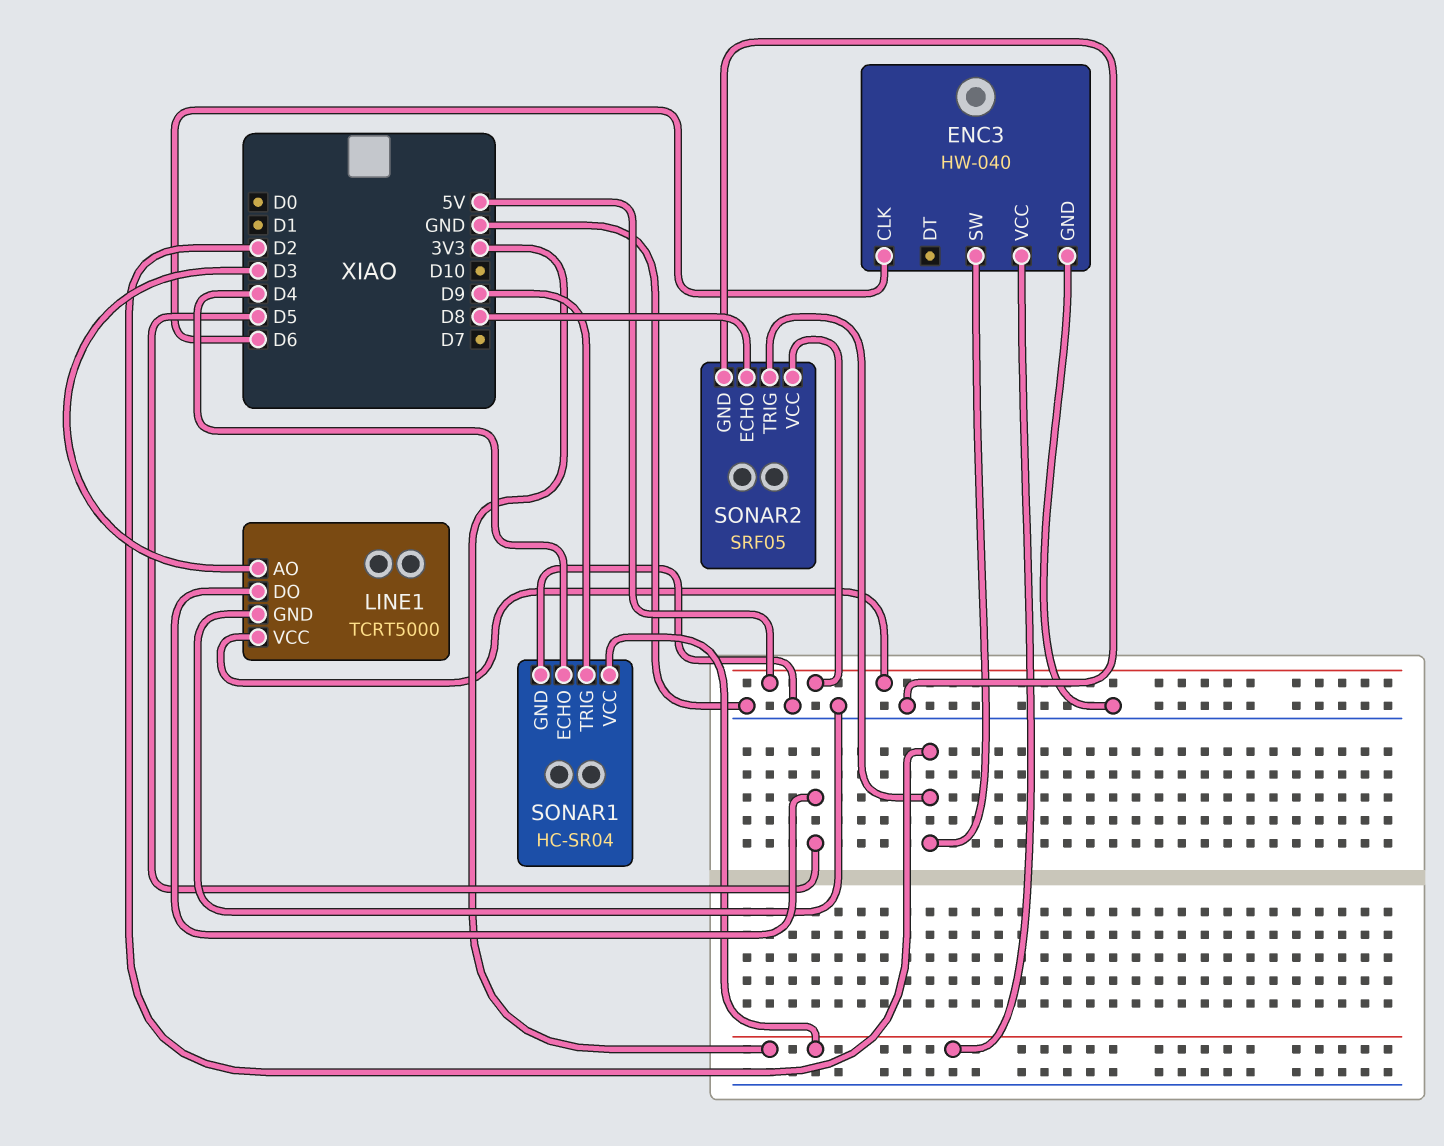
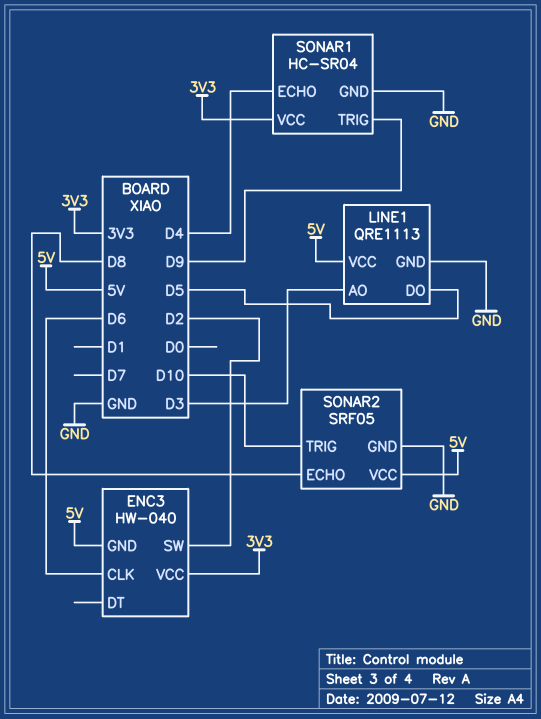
ENC3 pin GND: GND -> 5V
LINE1: TCRT5000 -> QRE1113
SONAR2 pin TRIG: D2 -> D10

